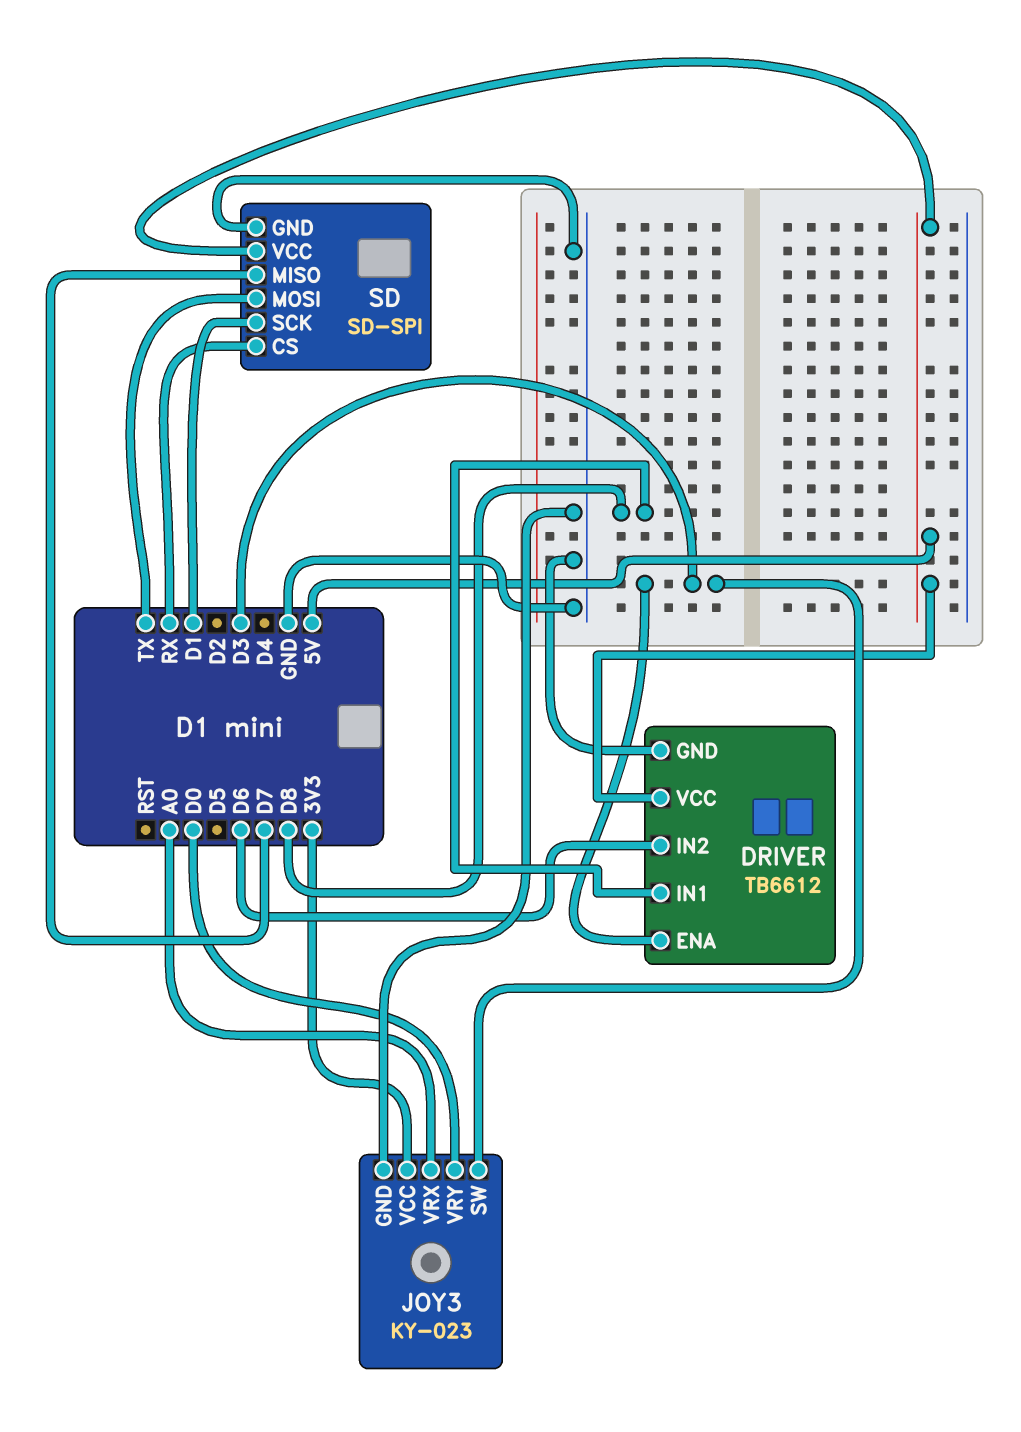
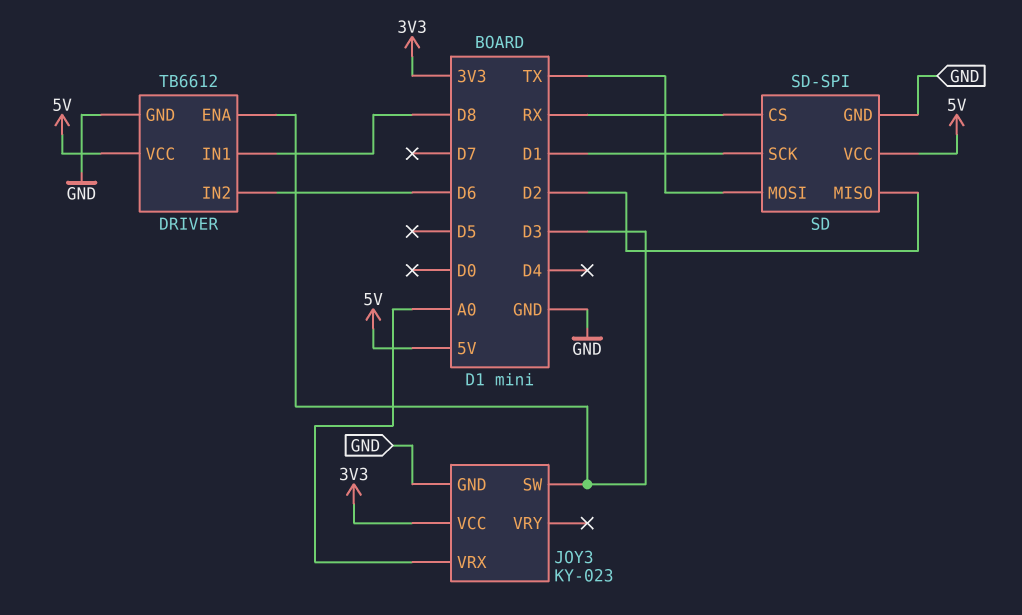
JOY3 pin VRY: D0 -> none
SD pin MISO: D7 -> D2

